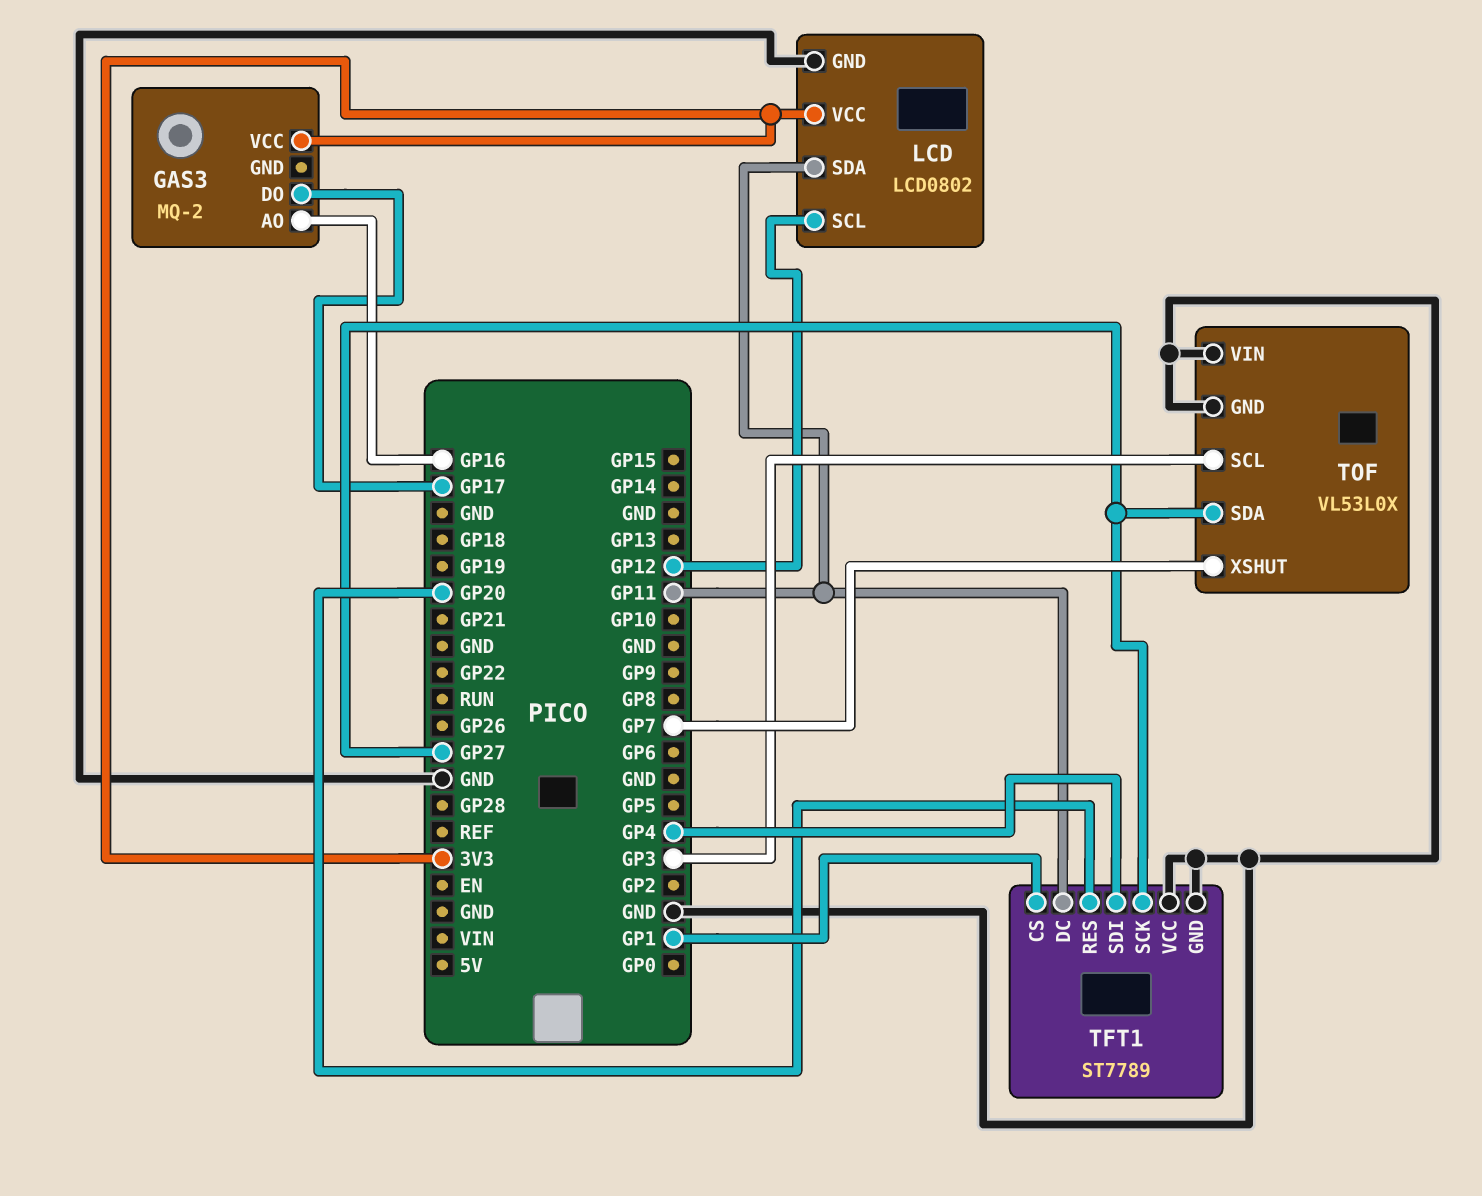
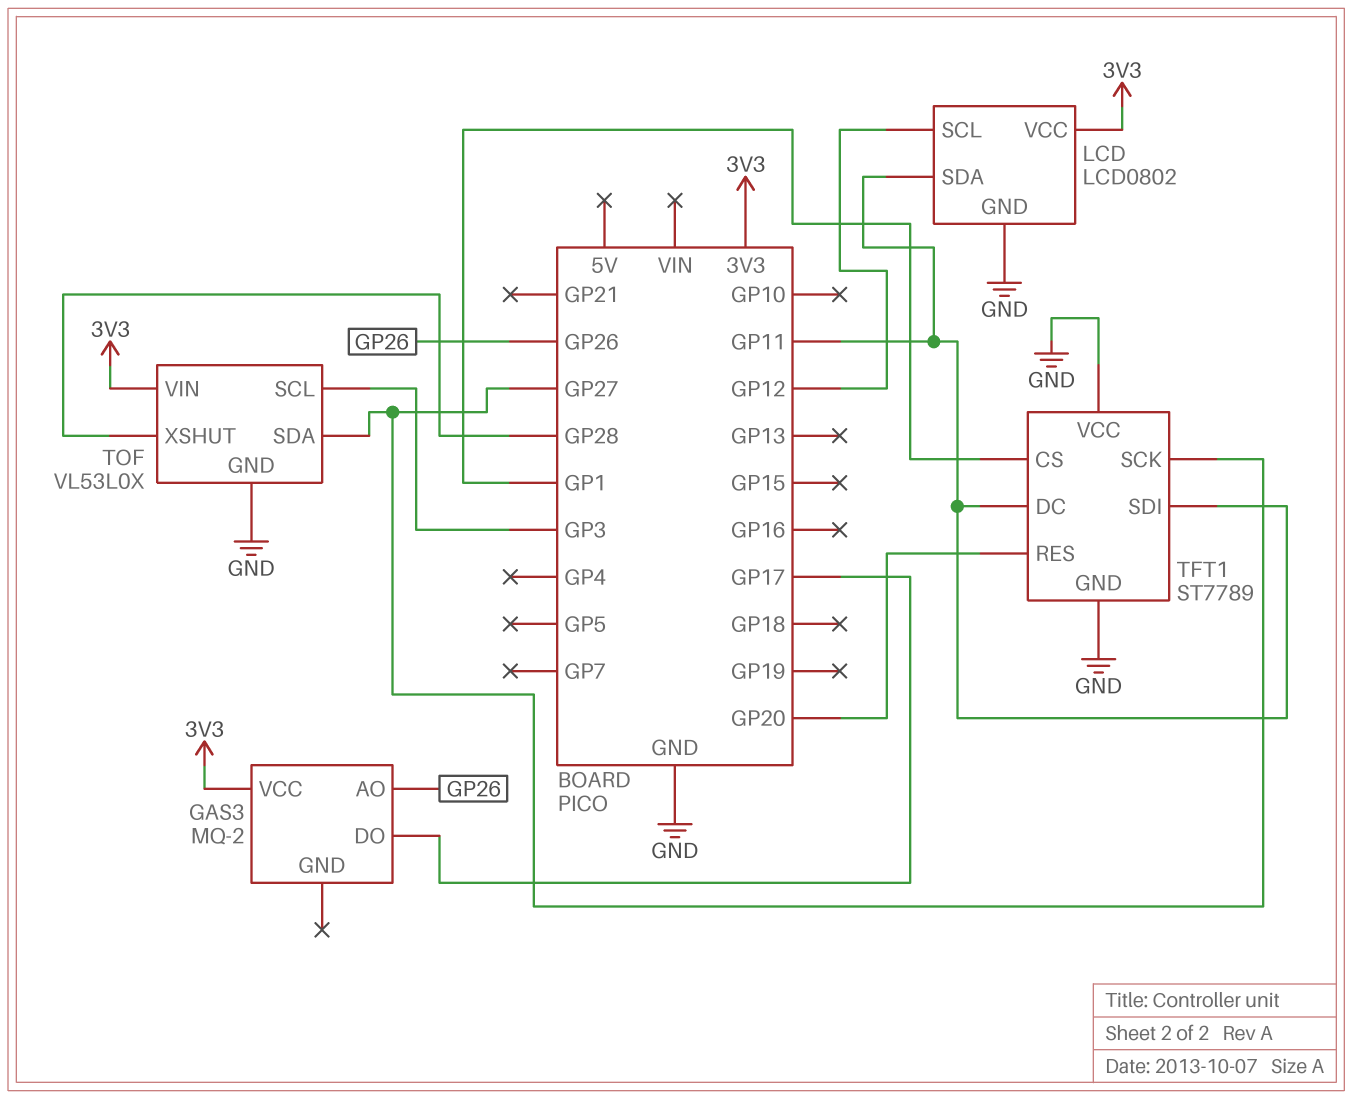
GAS3 pin AO: GP16 -> GP26
TFT1 pin SDI: GP4 -> GP11
TOF pin VIN: GND -> 3V3
TOF pin XSHUT: GP7 -> GP28

